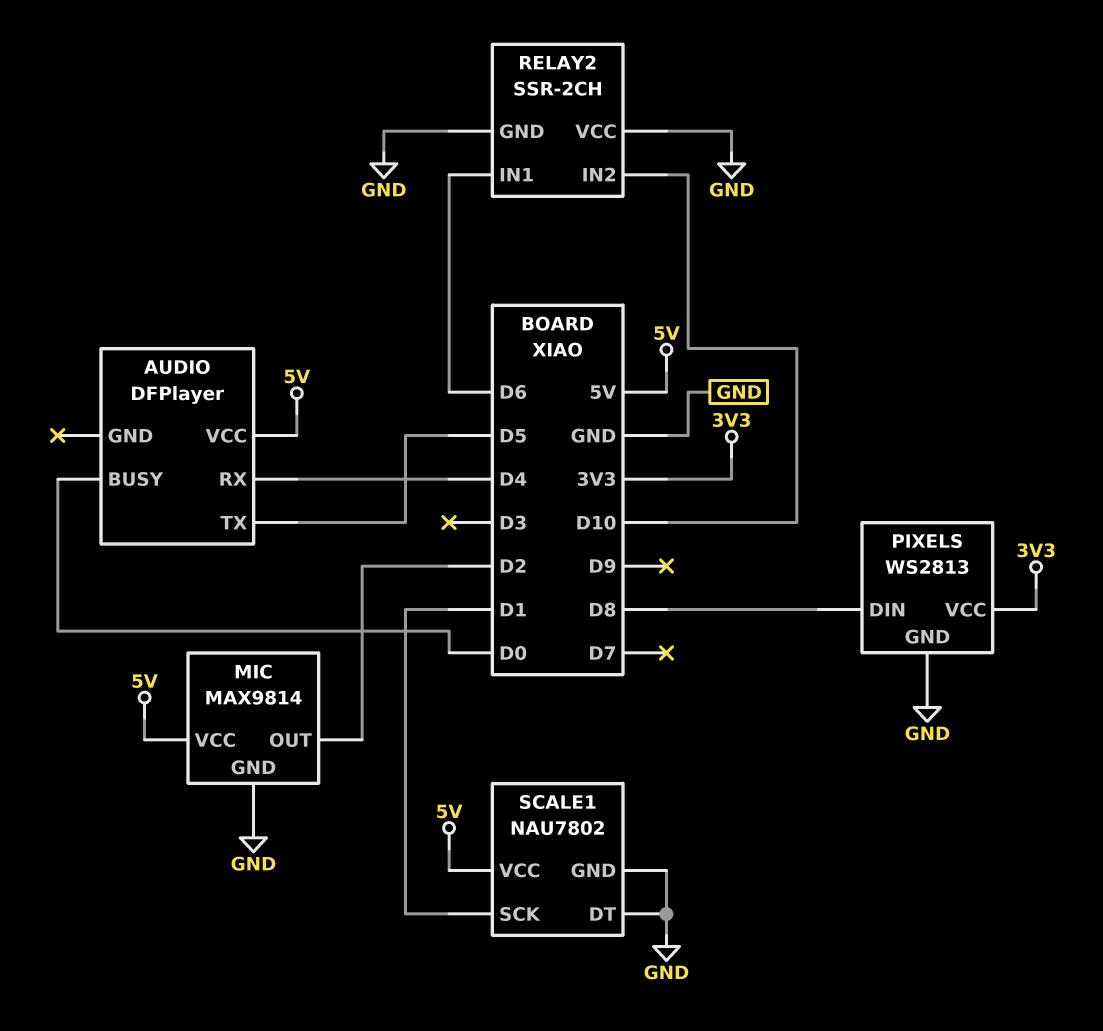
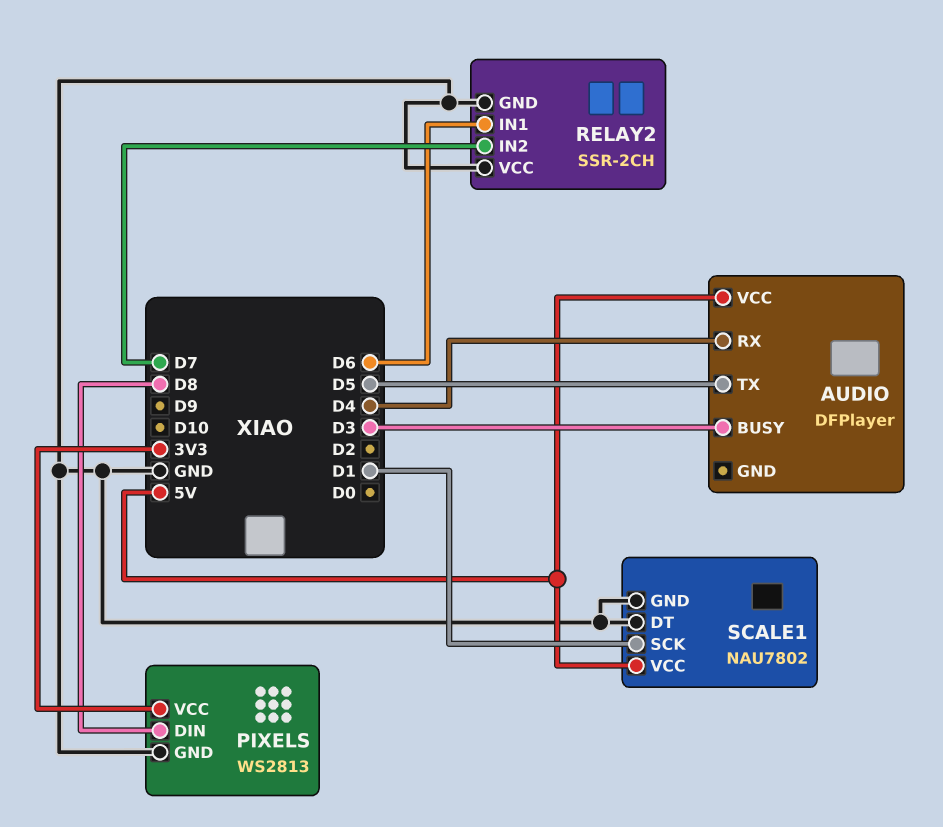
AUDIO pin BUSY: D0 -> D3
MIC: MAX9814 -> none
MIC pin GND: GND -> none
MIC pin OUT: D2 -> none
MIC pin VCC: 5V -> none
RELAY2 pin IN2: D10 -> D7

